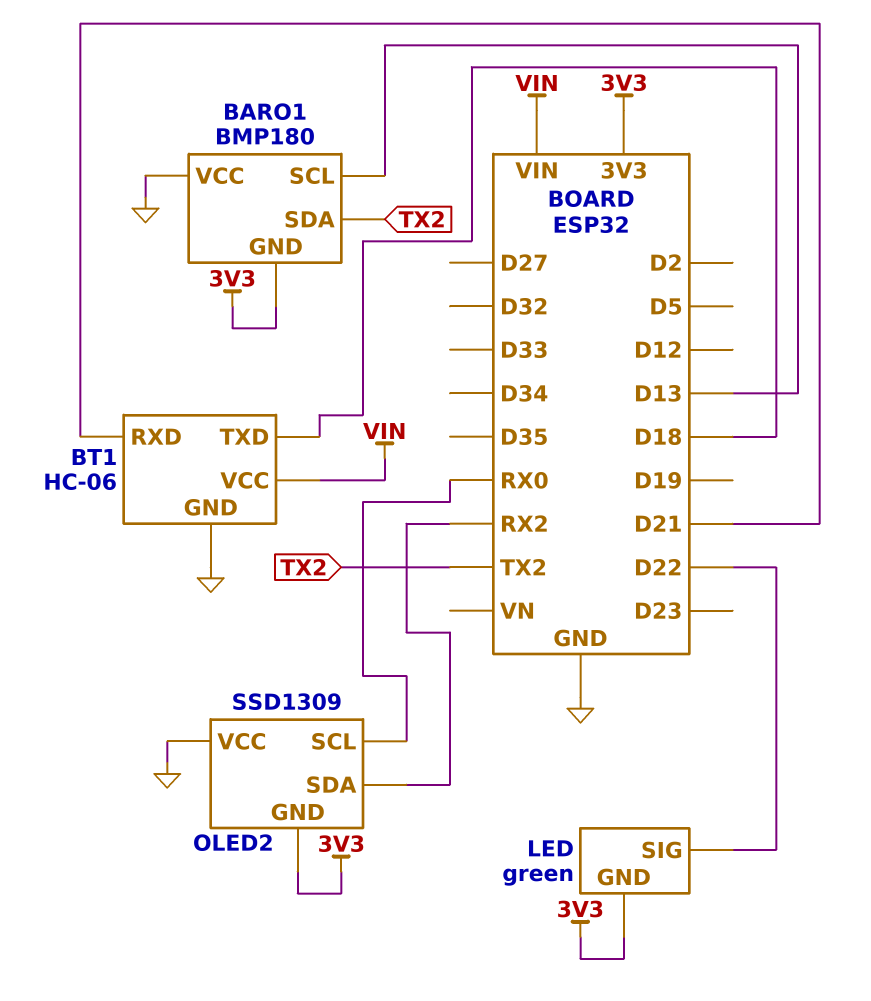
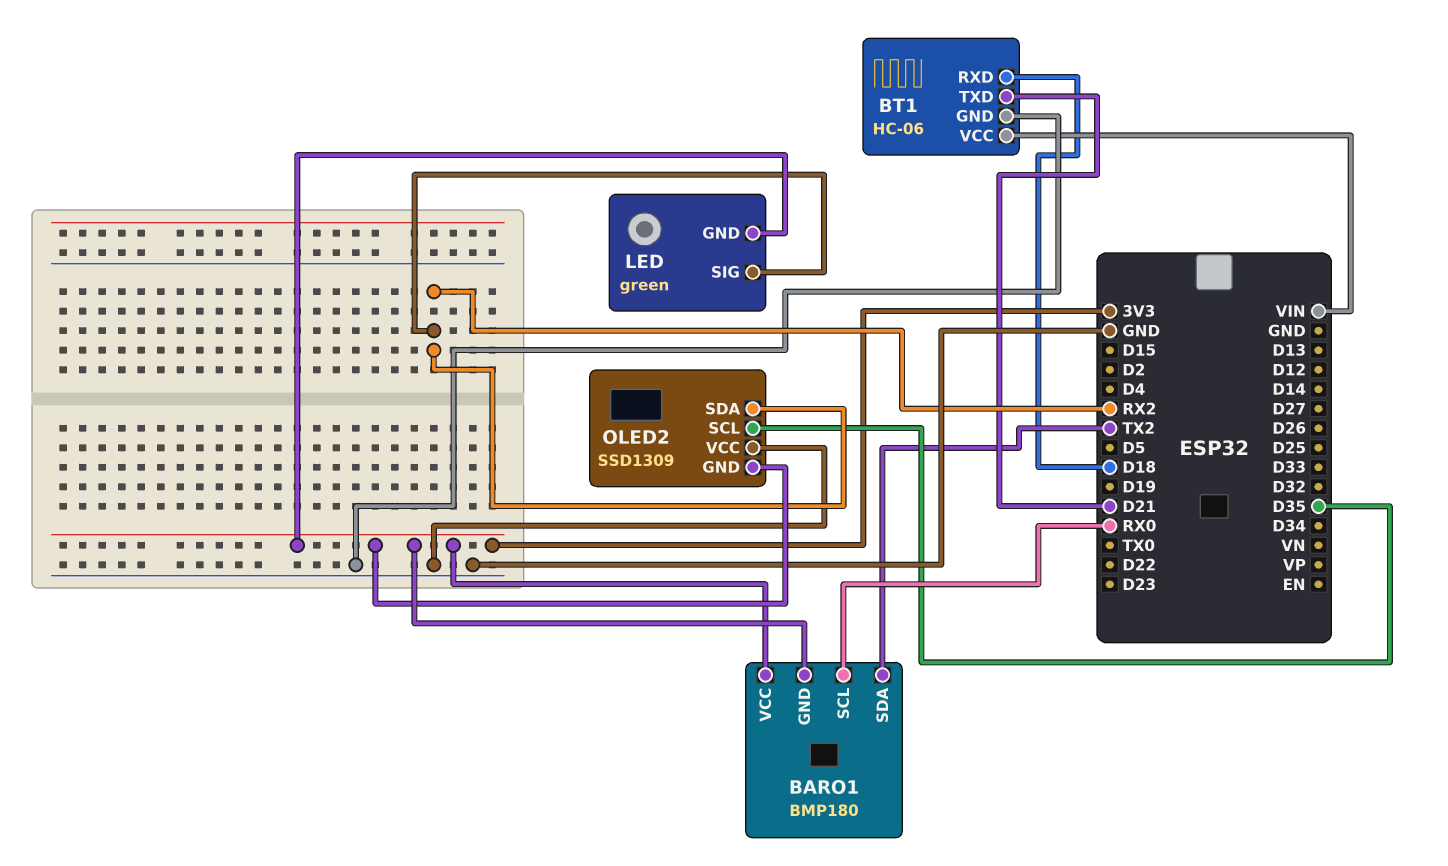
BARO1 pin SCL: D13 -> RX0
BARO1 pin VCC: GND -> 3V3
BT1 pin RXD: D21 -> D18
BT1 pin TXD: D18 -> D21
LED pin SIG: D22 -> RX2
OLED2 pin SCL: RX0 -> D35

